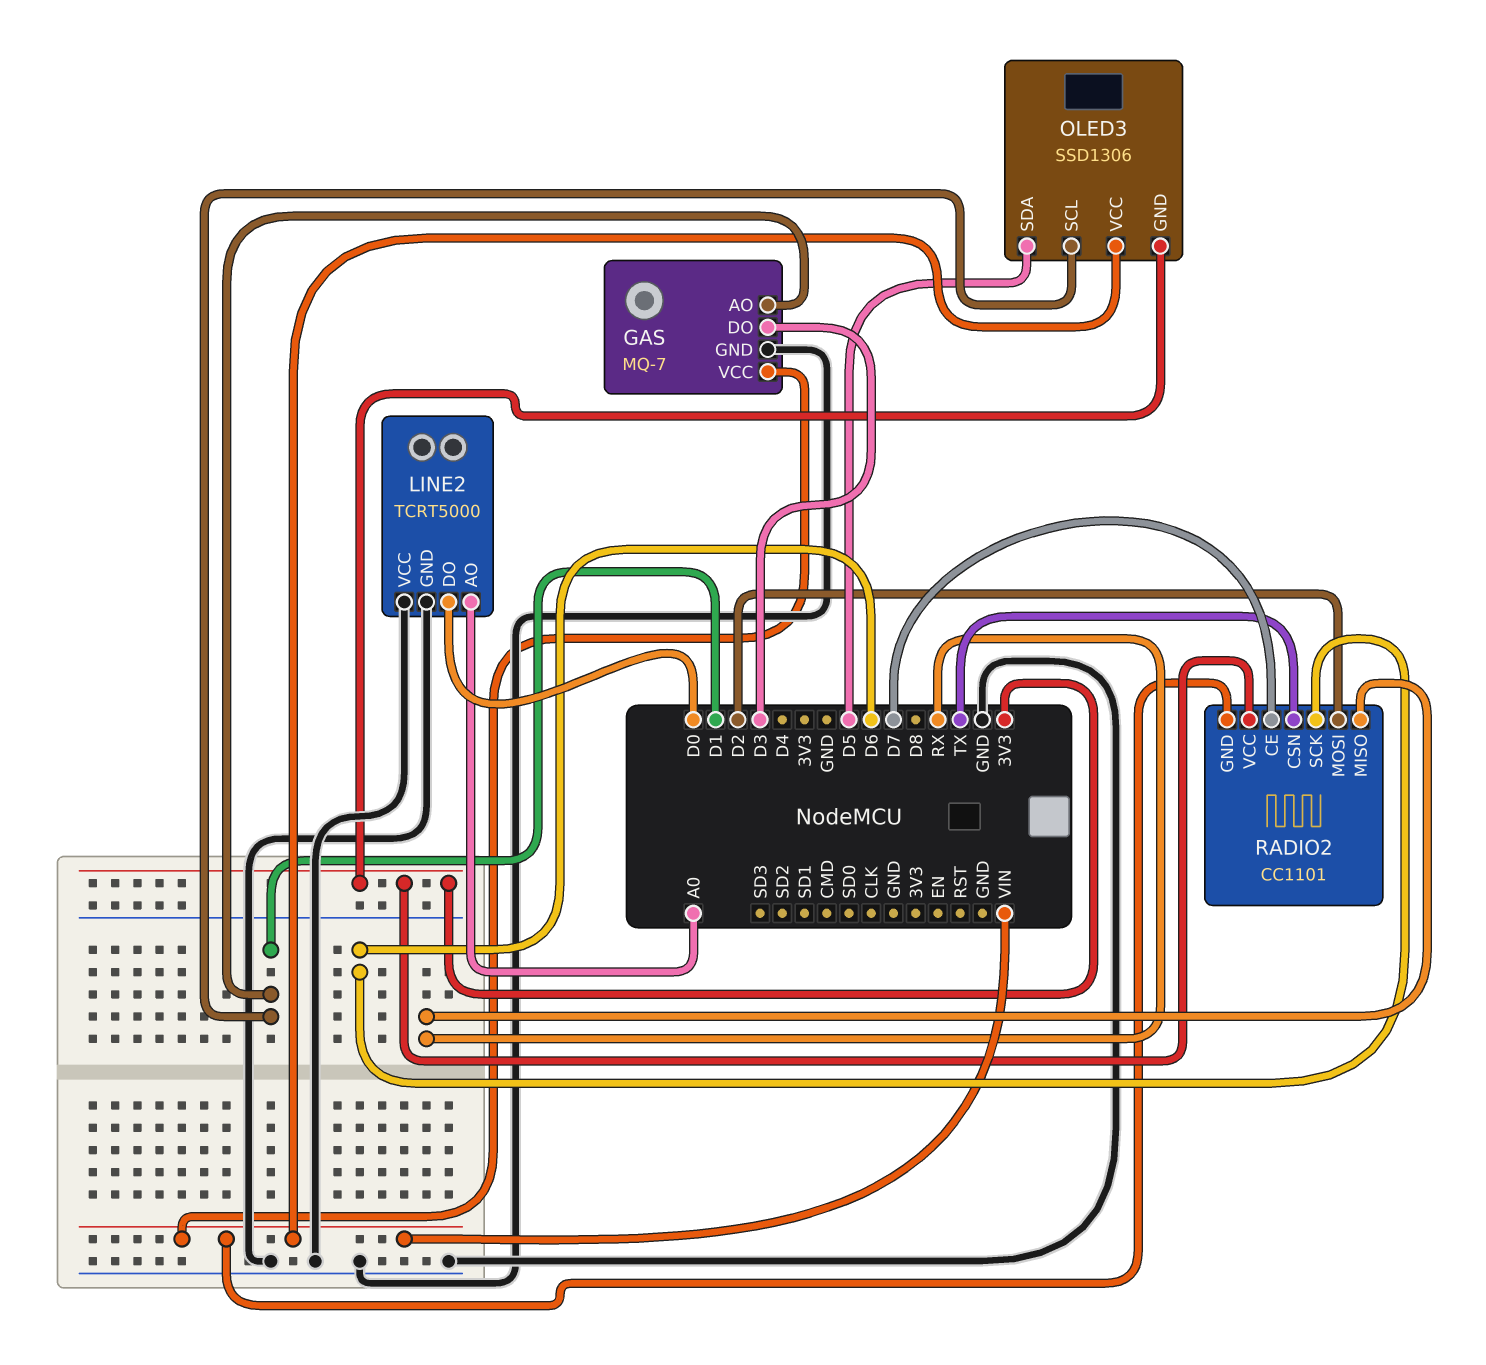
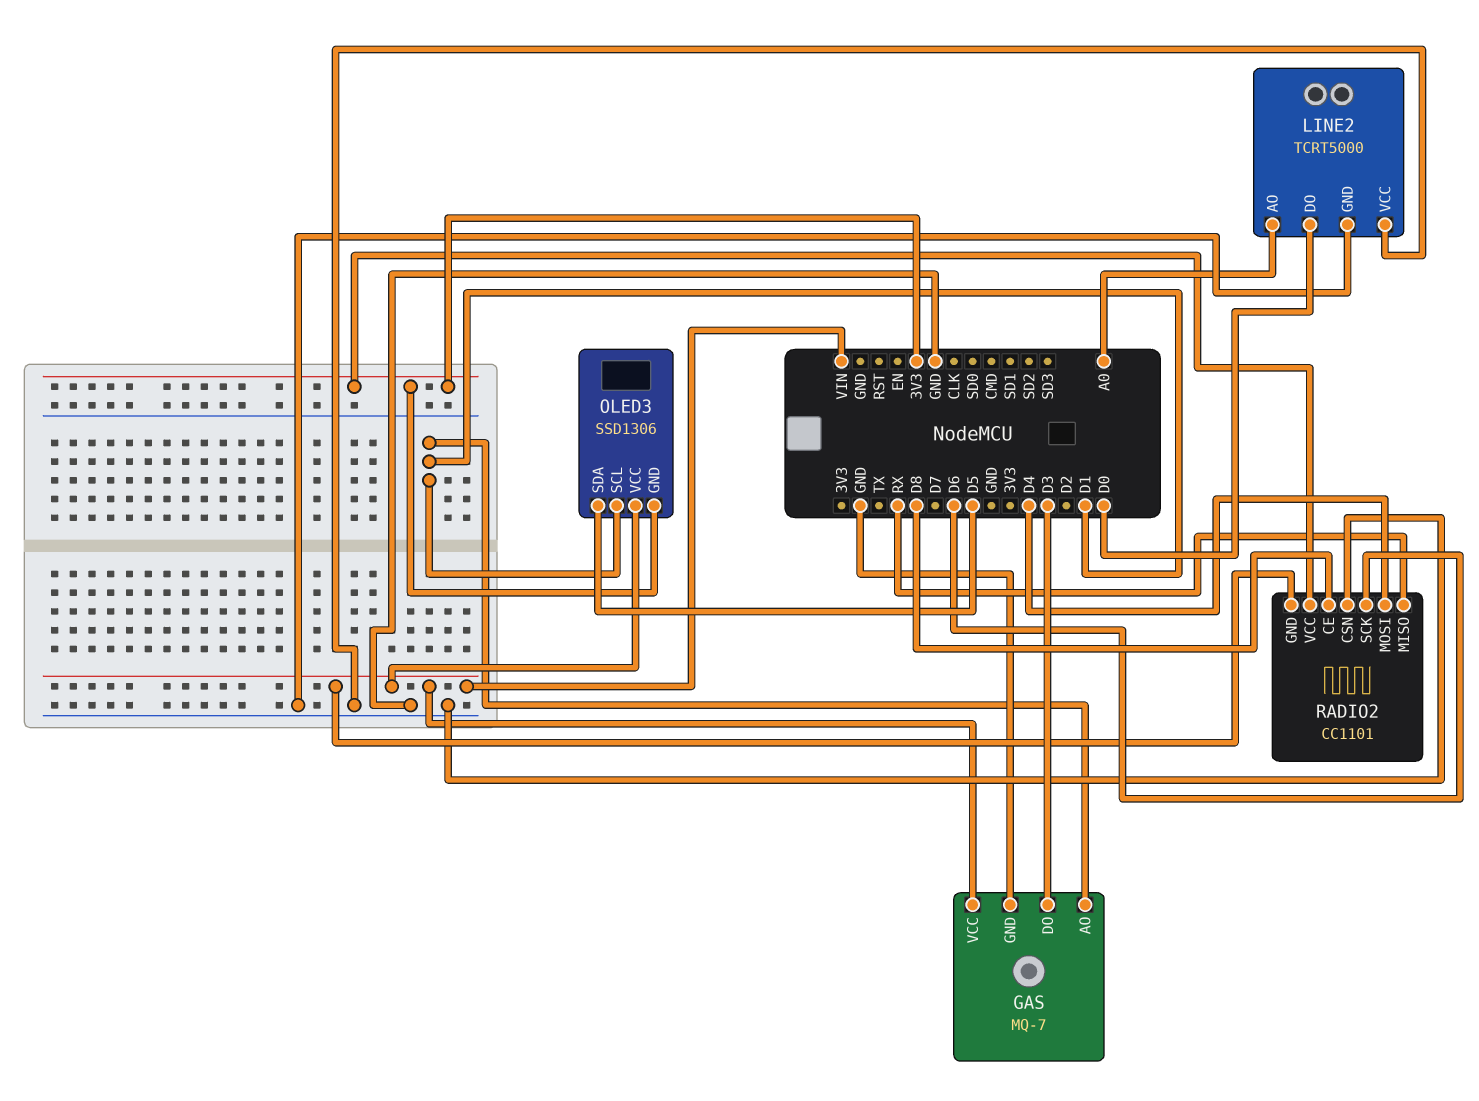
RADIO2 pin CE: D7 -> D8
RADIO2 pin CSN: TX -> GND
RADIO2 pin MOSI: D2 -> D4

